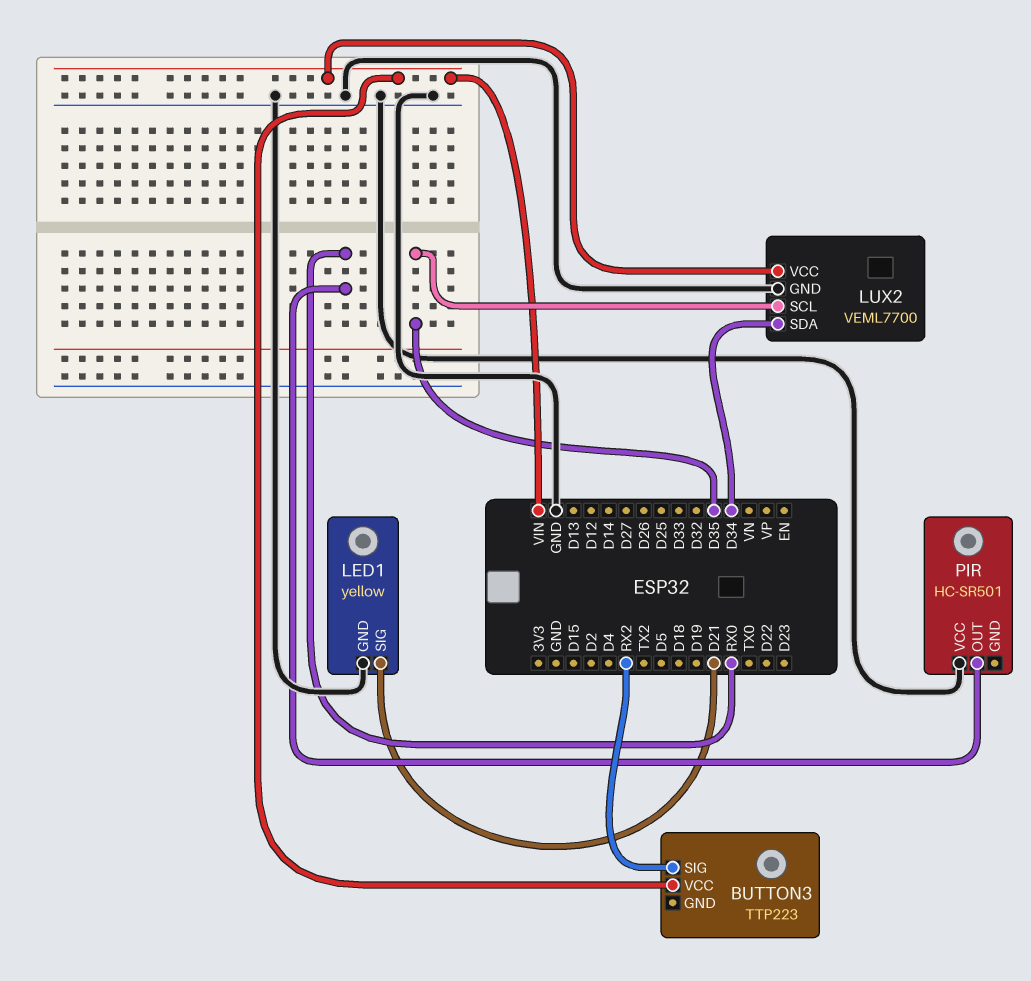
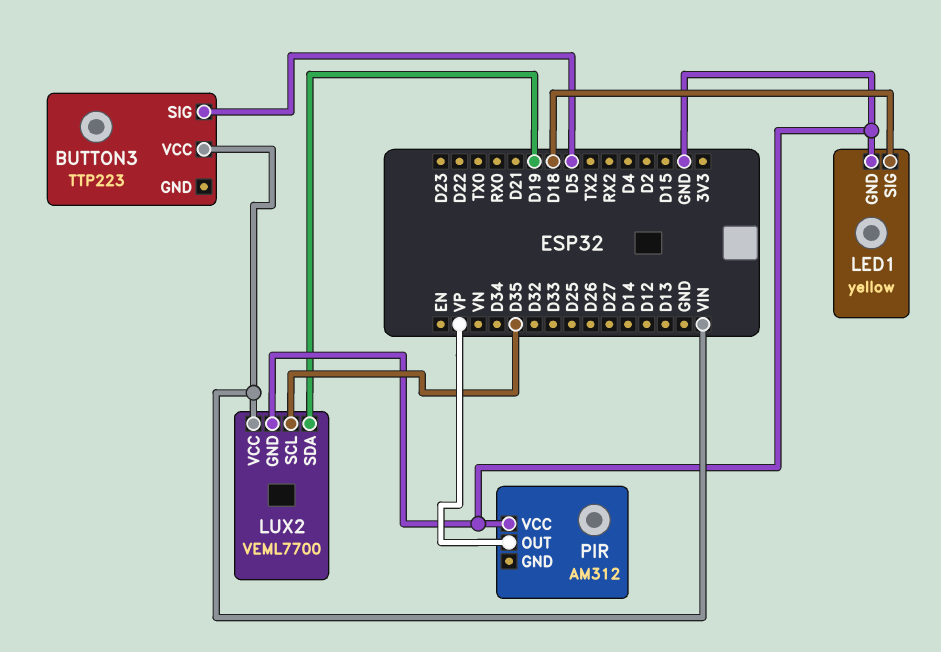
BUTTON3 pin SIG: RX2 -> D5
LED1 pin SIG: D21 -> D18
LUX2 pin SDA: D34 -> D19
PIR: HC-SR501 -> AM312
PIR pin OUT: RX0 -> VP

